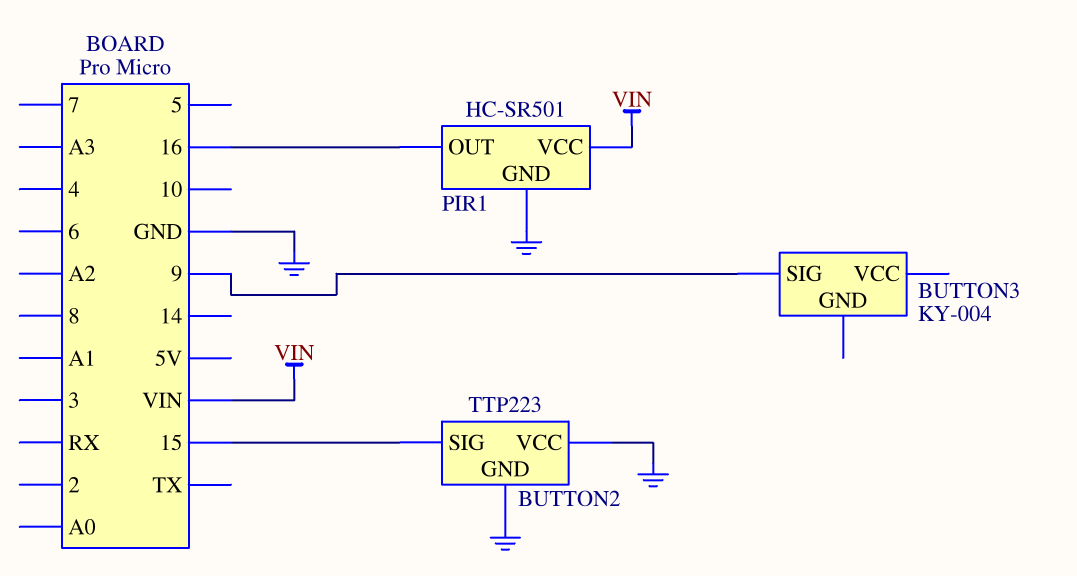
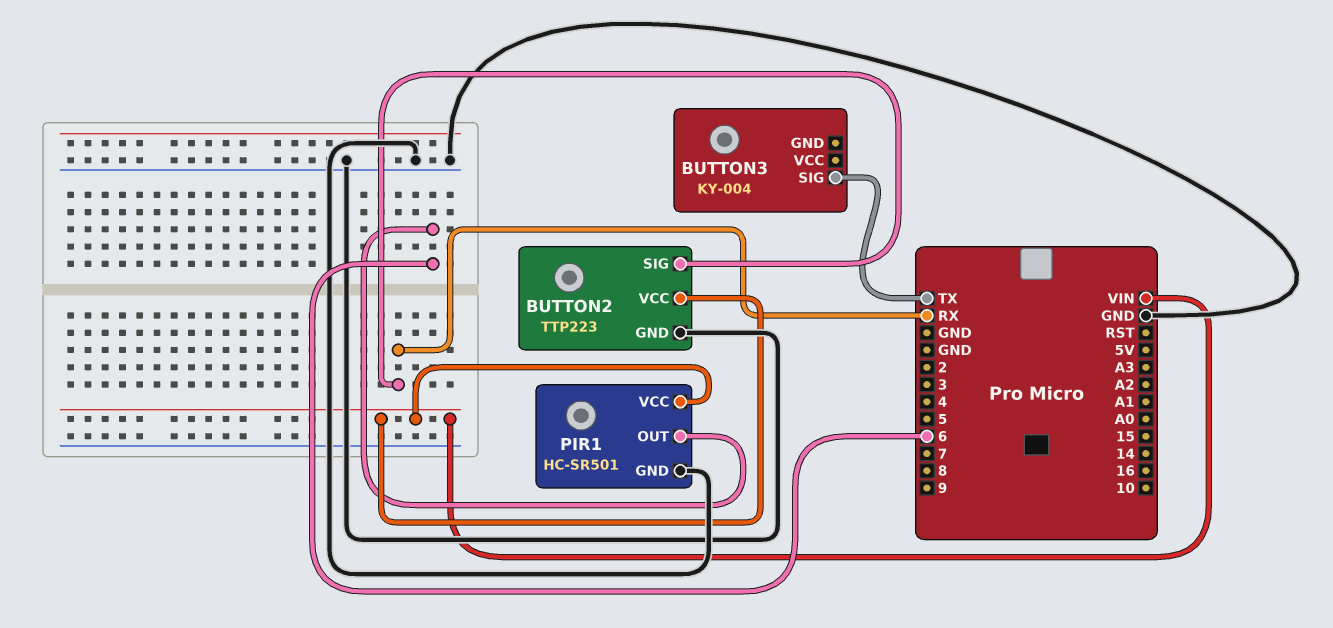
BUTTON2 pin SIG: 15 -> RX
BUTTON2 pin VCC: GND -> VIN
BUTTON3 pin SIG: 9 -> TX
PIR1 pin OUT: 16 -> 6

